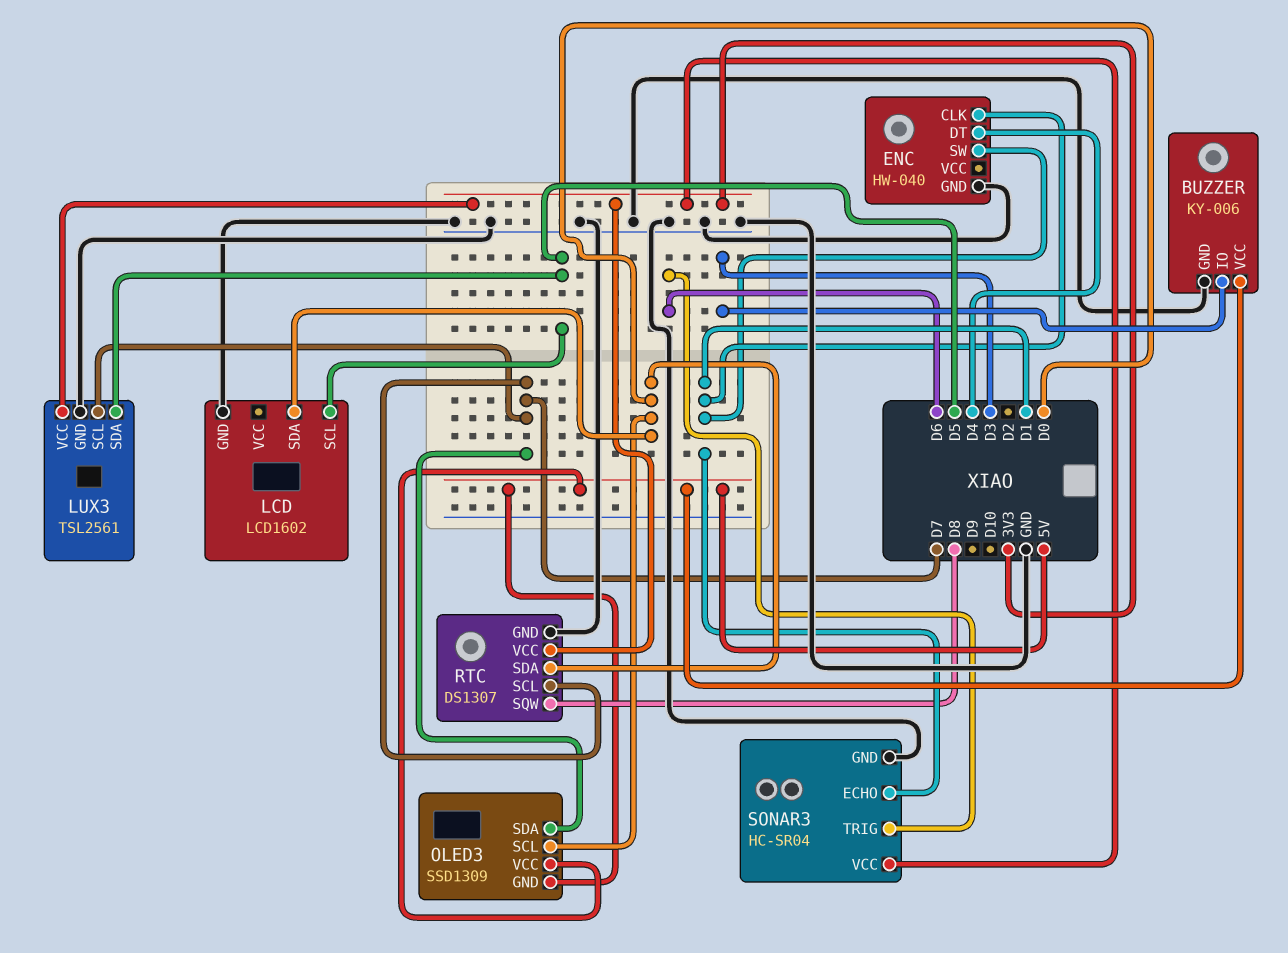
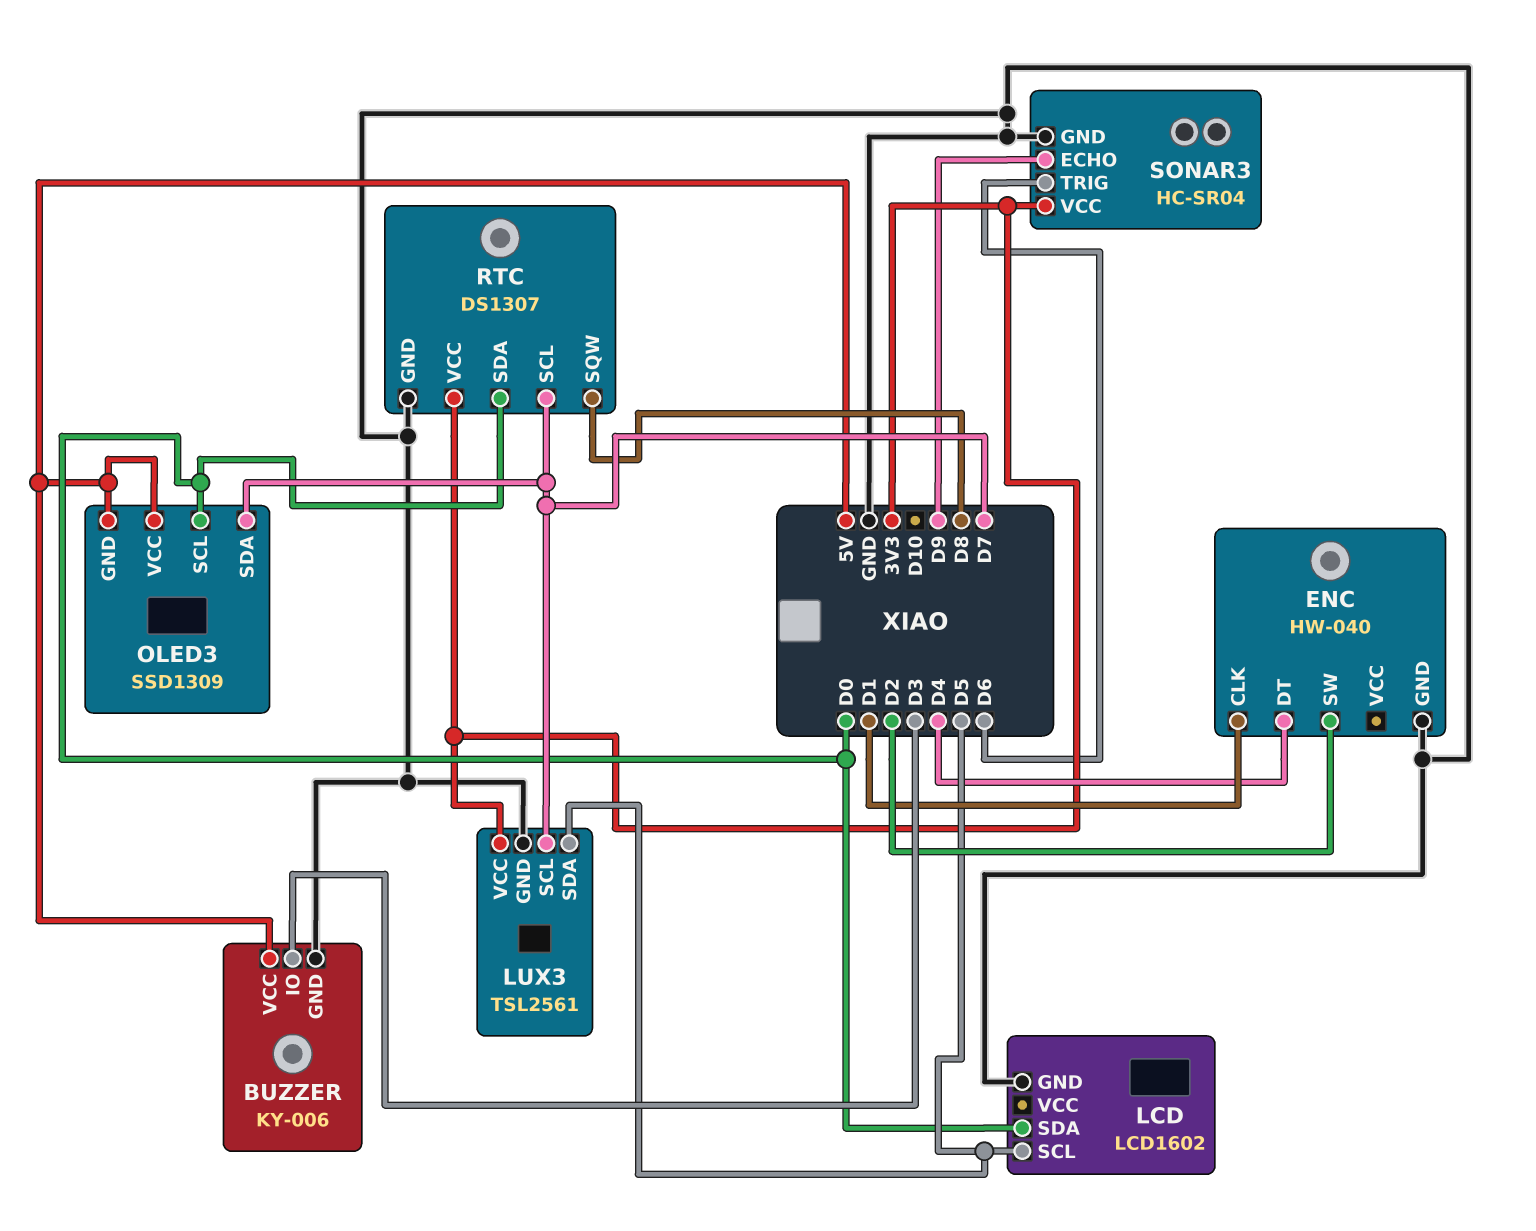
ENC pin SW: D1 -> D2
SONAR3 pin ECHO: D1 -> D9

